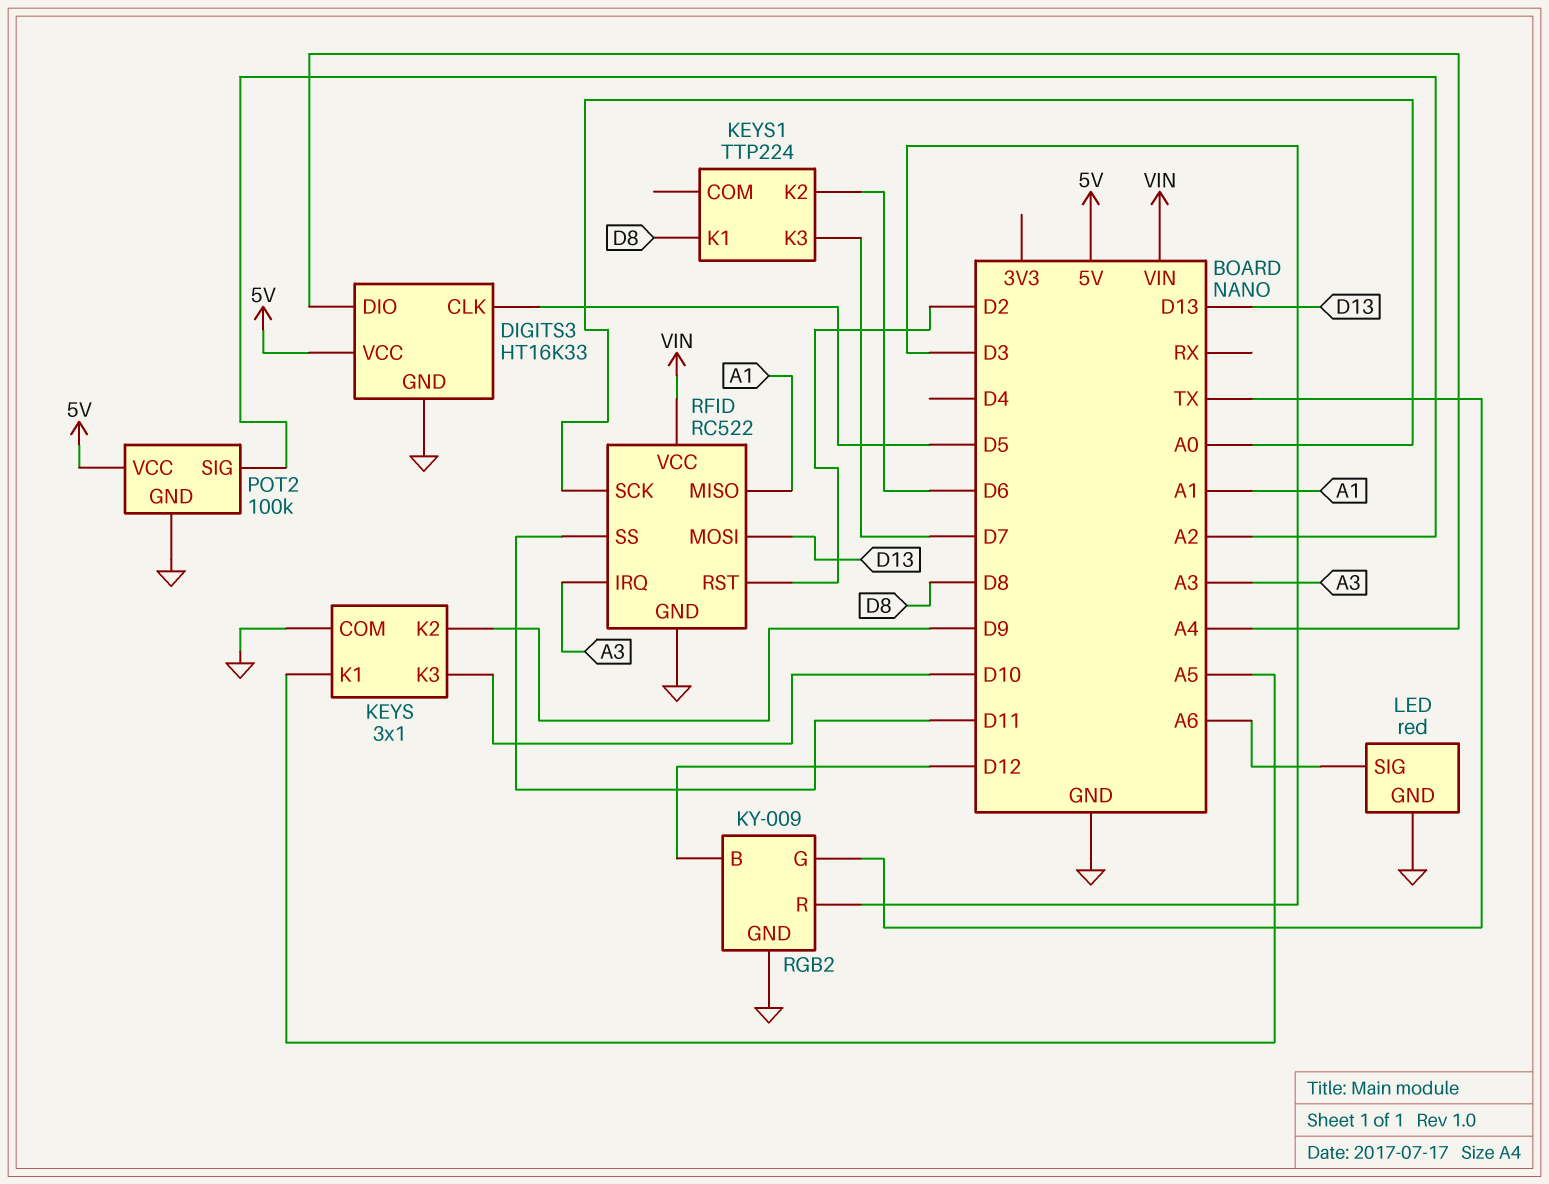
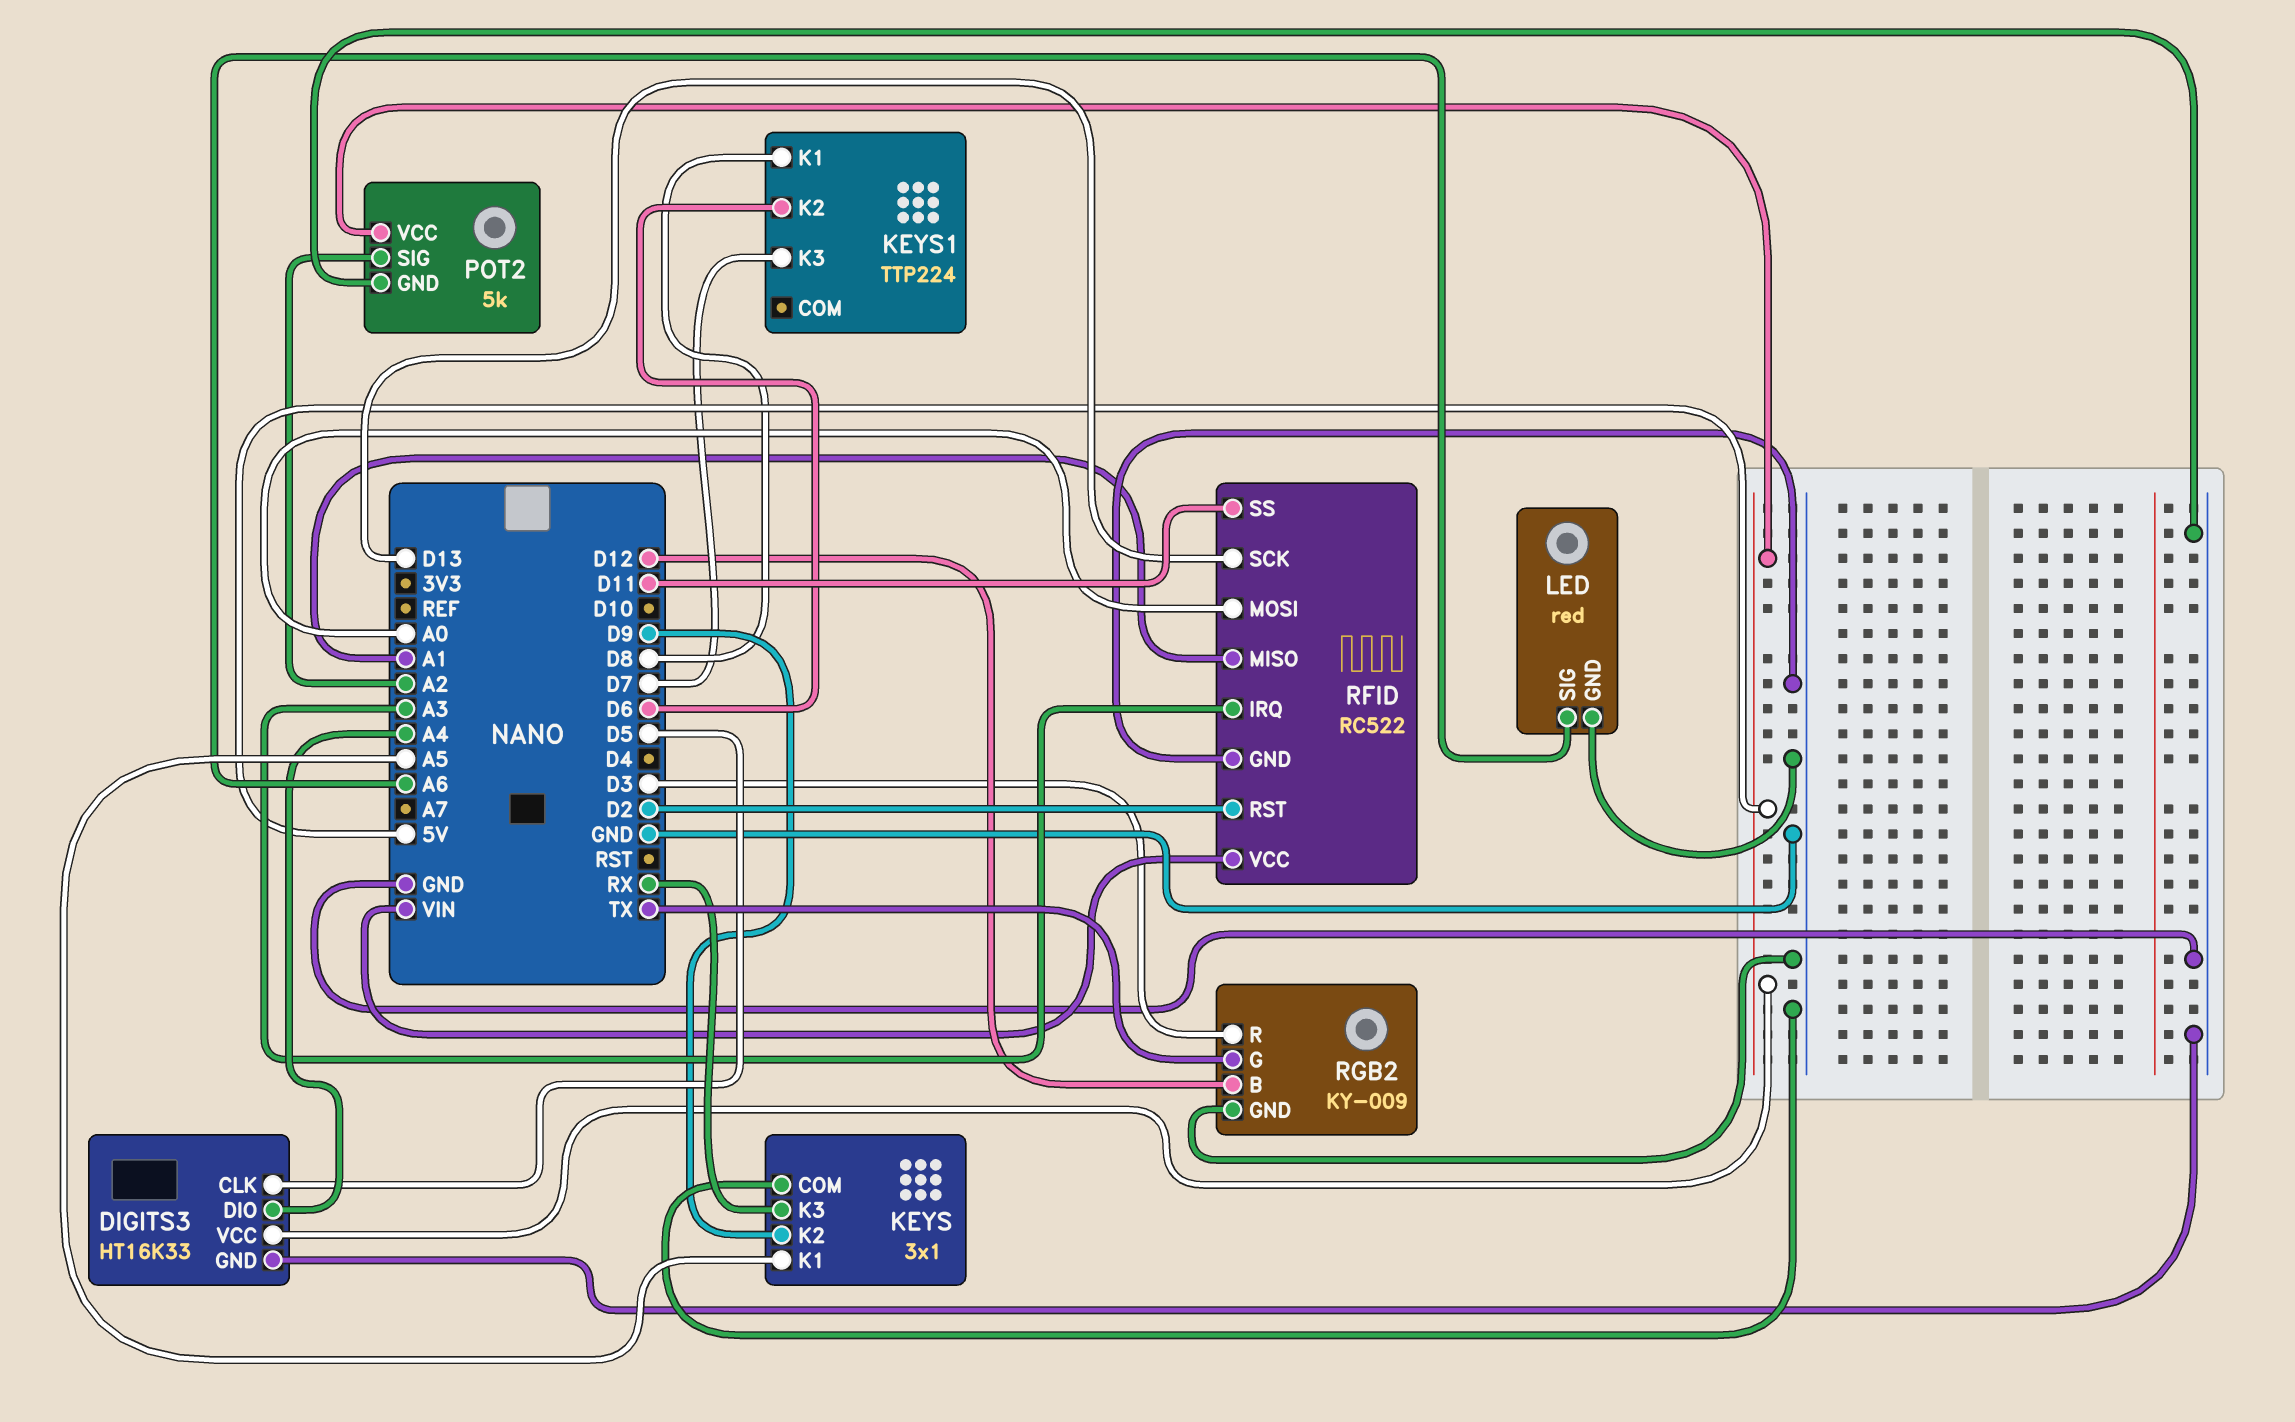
KEYS pin K3: D10 -> RX
POT2: 100k -> 5k
RFID pin MOSI: D13 -> A0
RFID pin SCK: A0 -> D13

